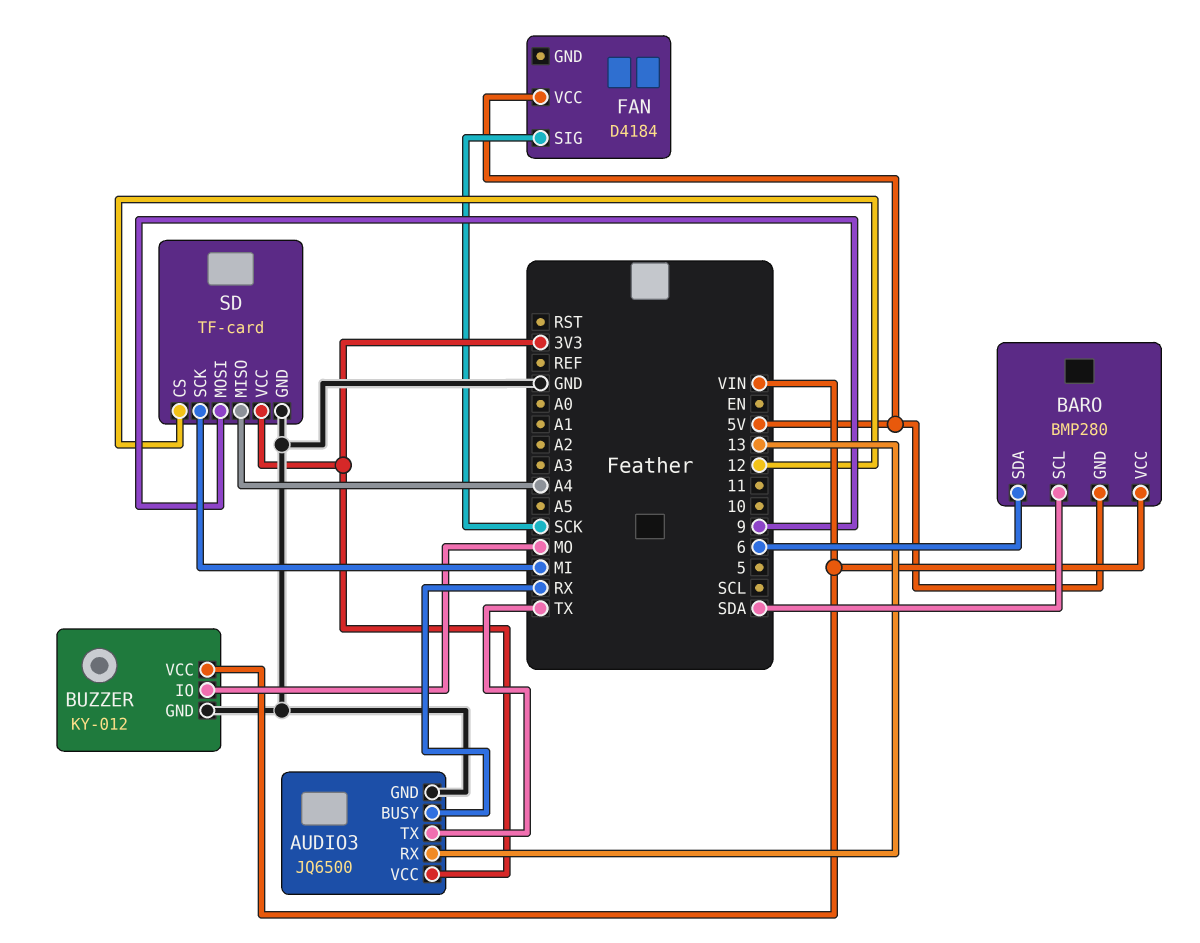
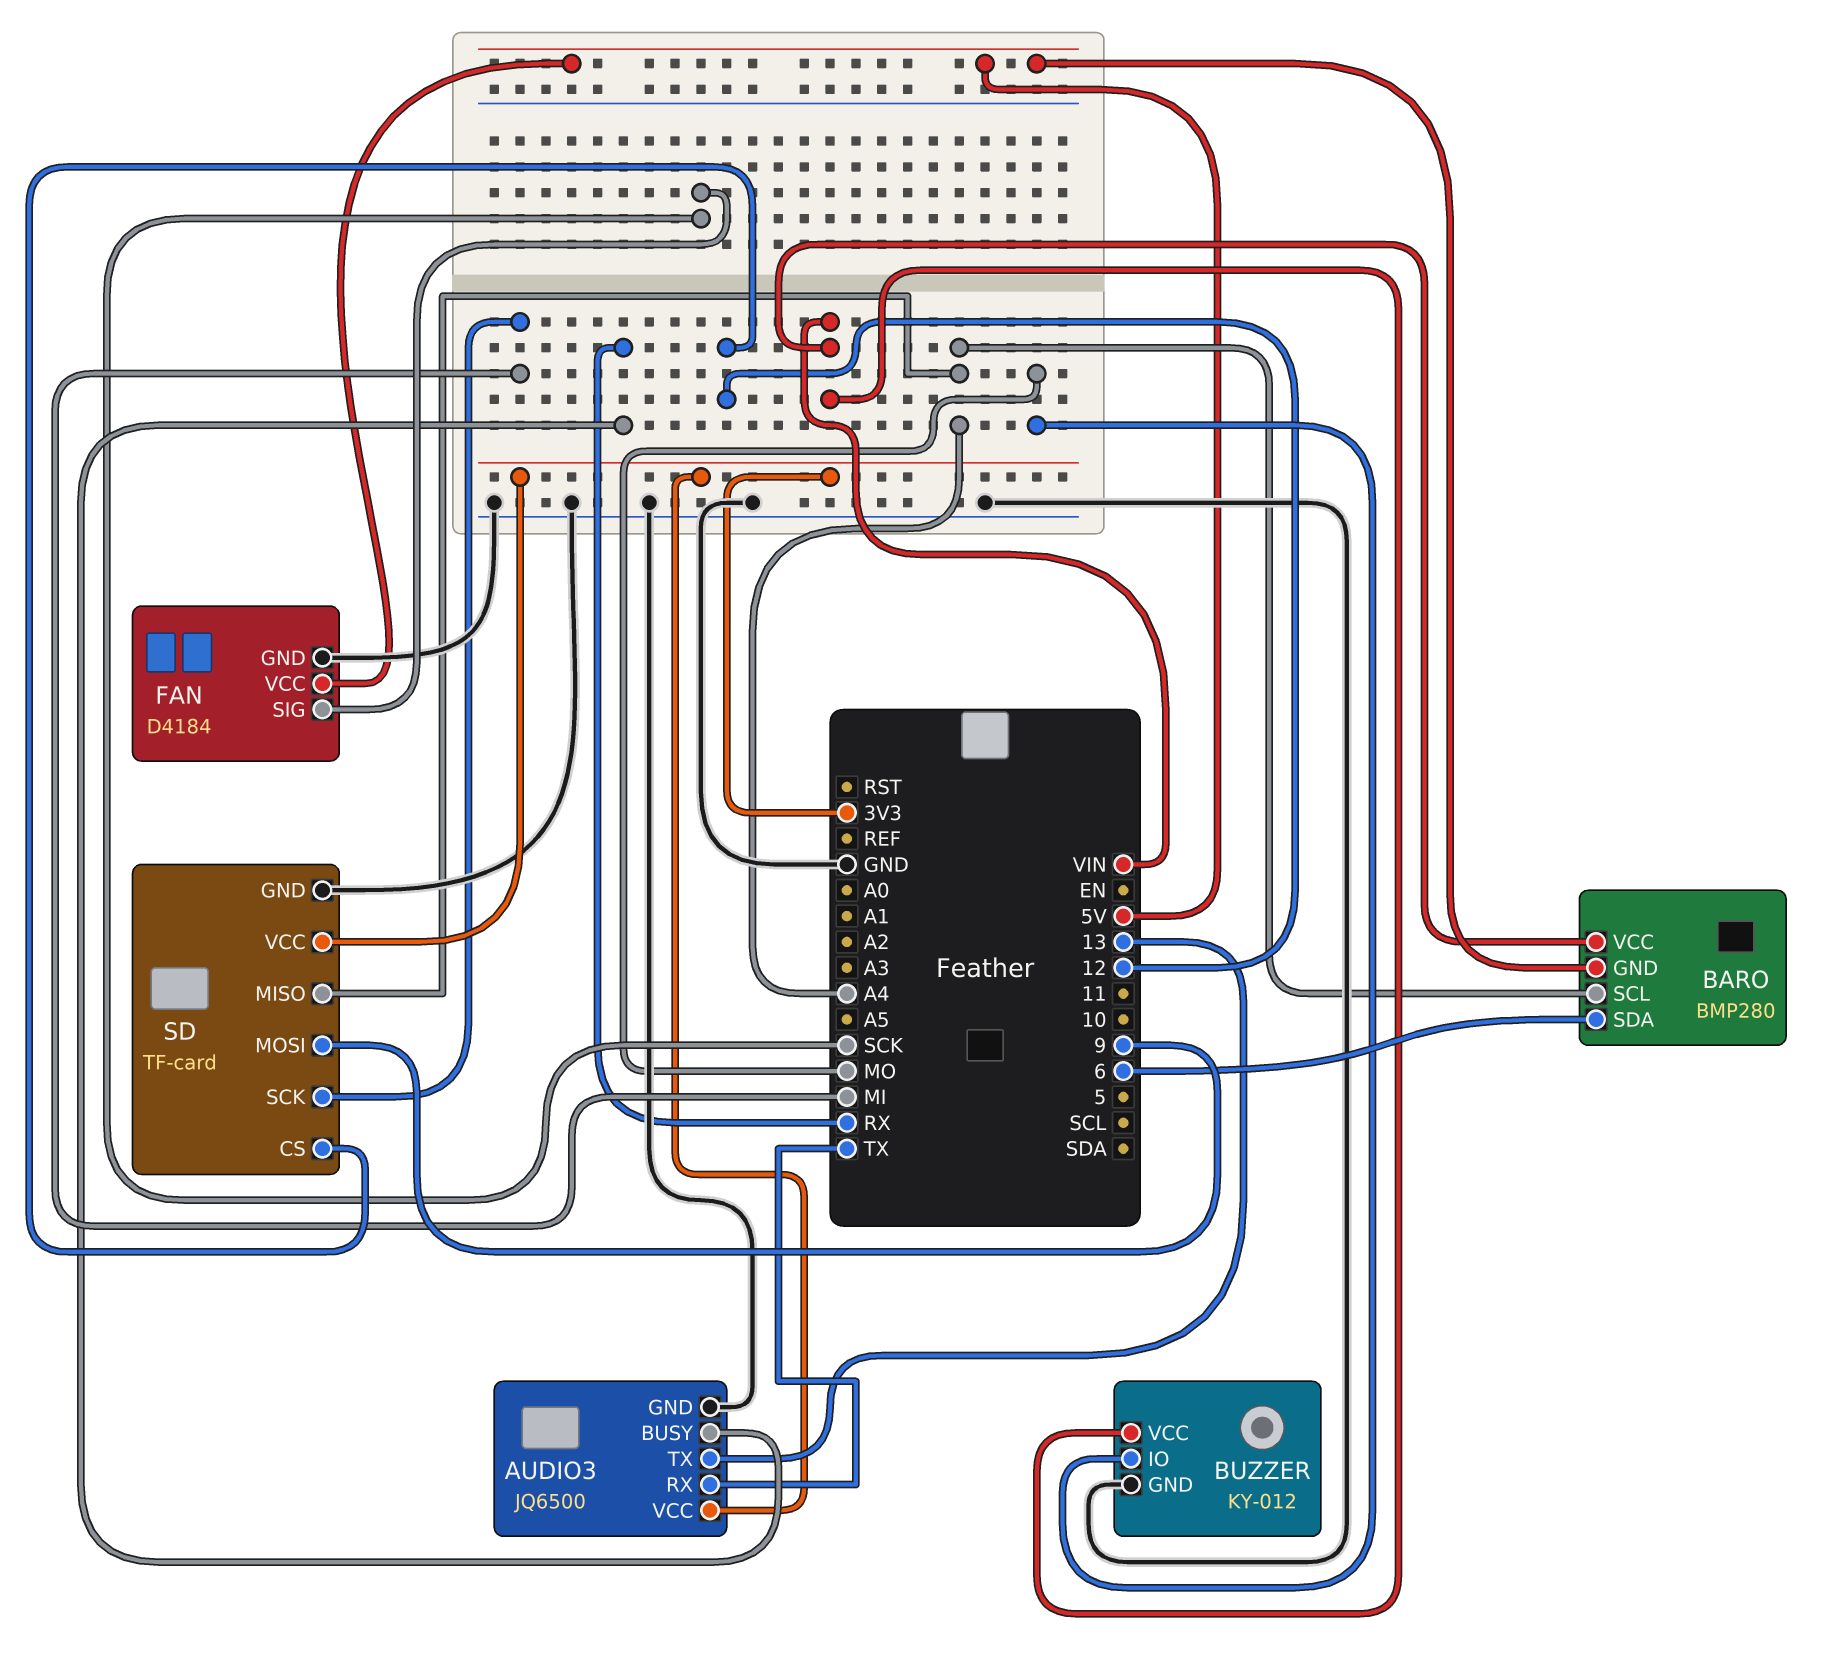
AUDIO3 pin RX: 13 -> TX
AUDIO3 pin TX: TX -> 13
BARO pin SCL: SDA -> A4
FAN pin GND: none -> GND

